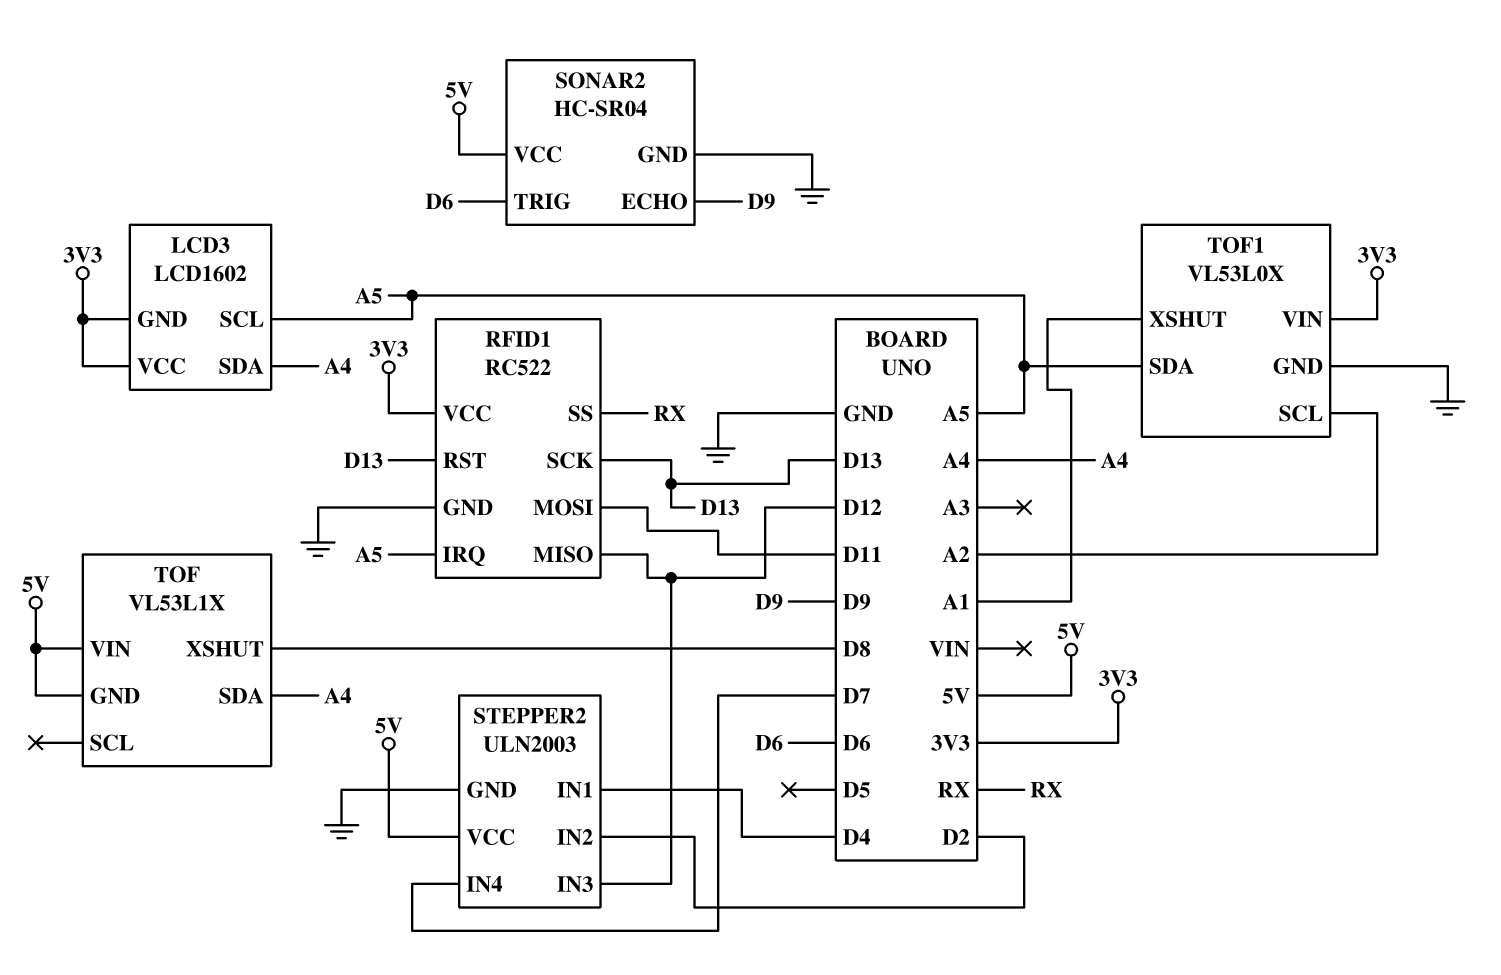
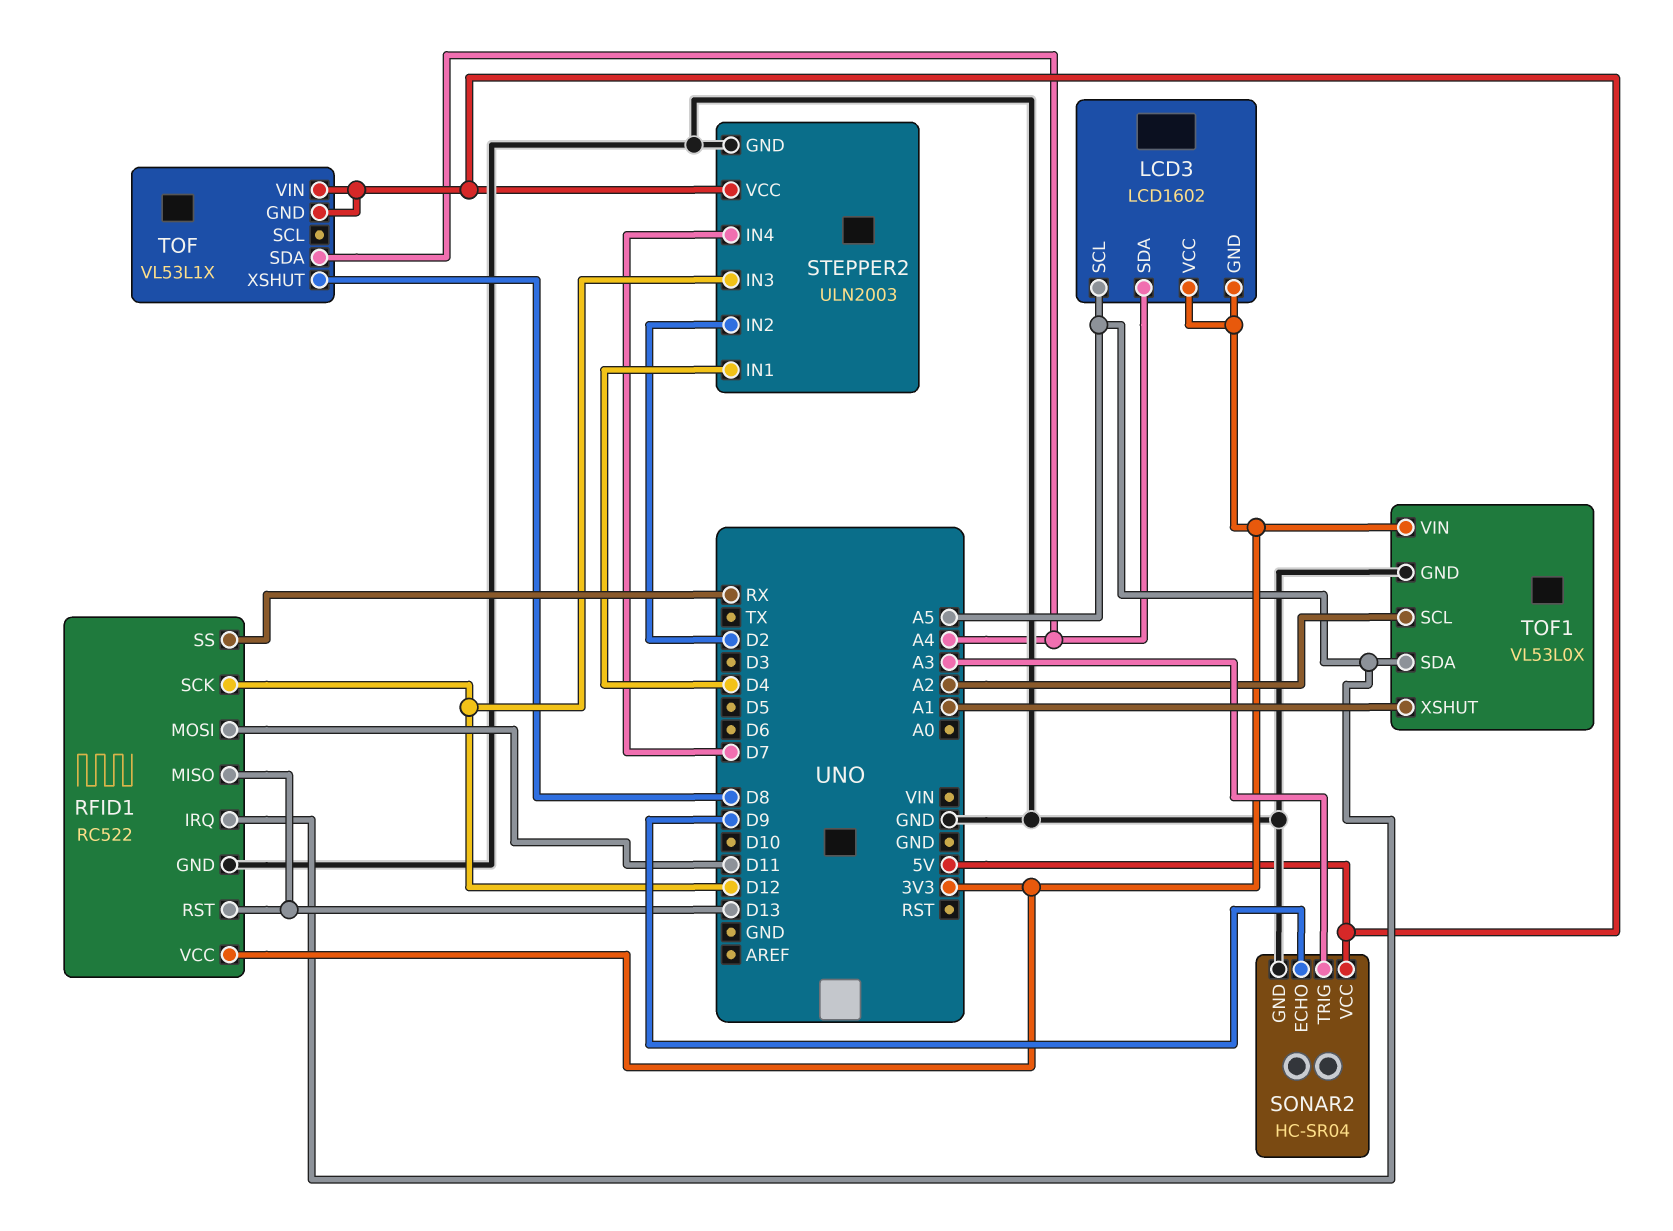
RFID1 pin MISO: D12 -> D13
RFID1 pin SCK: D13 -> D12
SONAR2 pin TRIG: D6 -> A3

